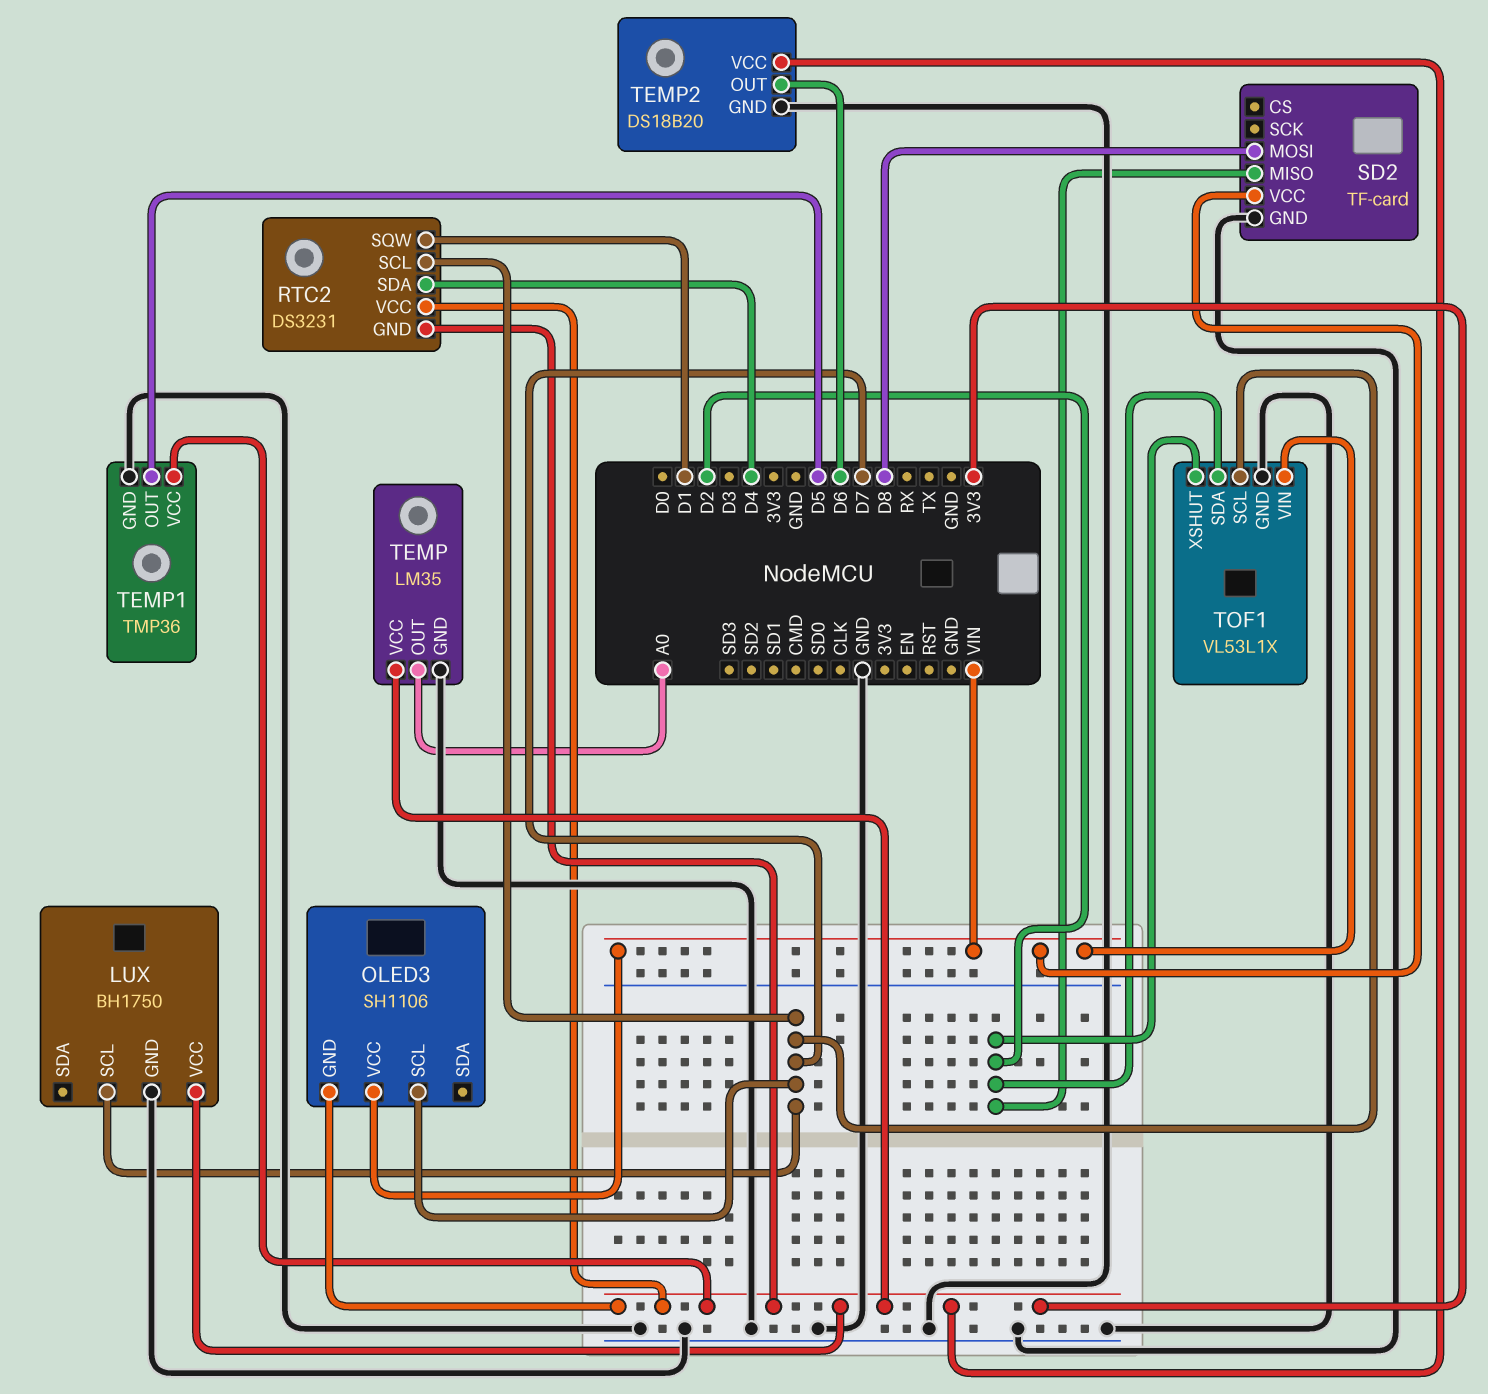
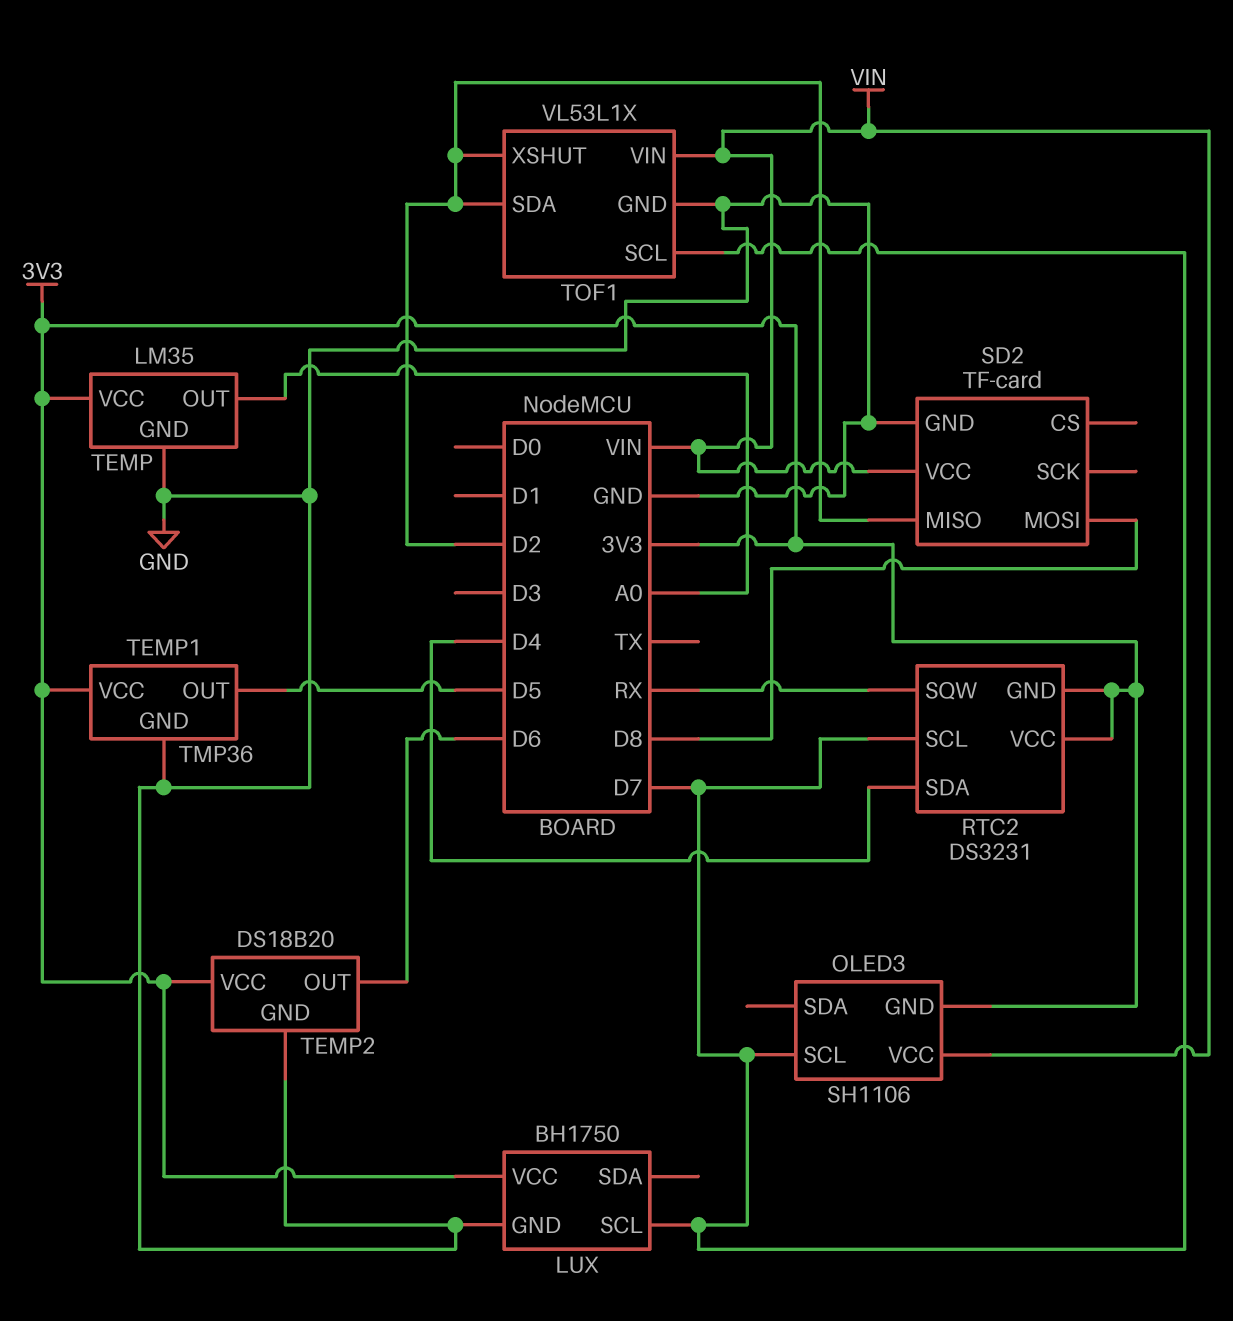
RTC2 pin SQW: D1 -> RX

